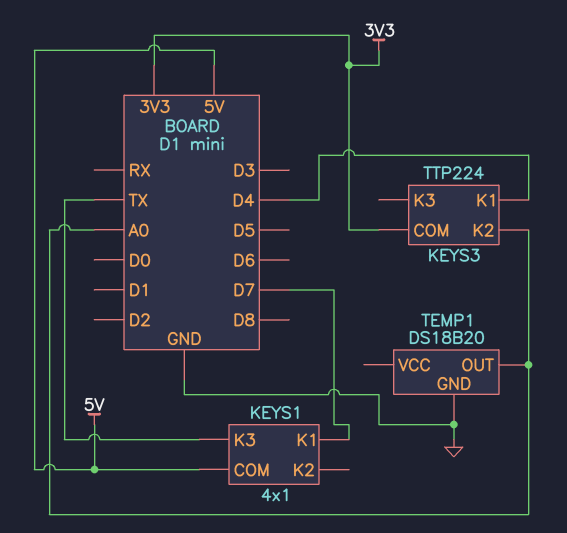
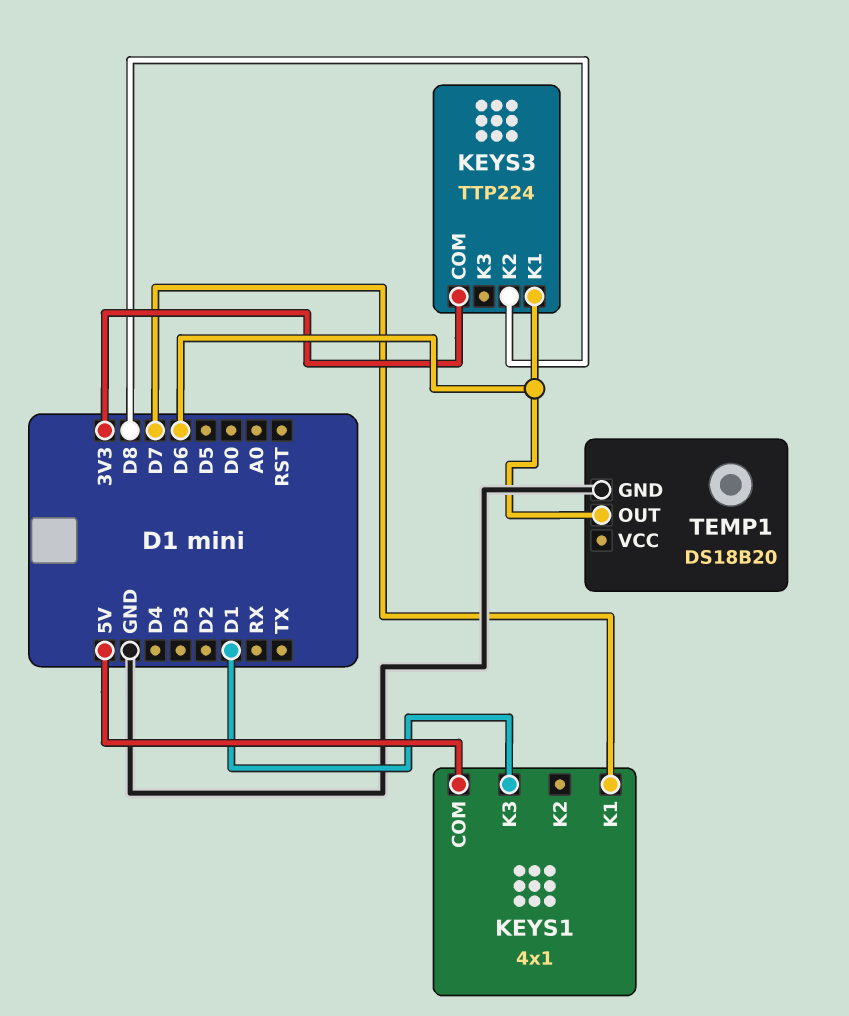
KEYS1 pin K3: TX -> D1
KEYS3 pin K1: D4 -> D6
KEYS3 pin K2: A0 -> D8
TEMP1 pin OUT: A0 -> D6

